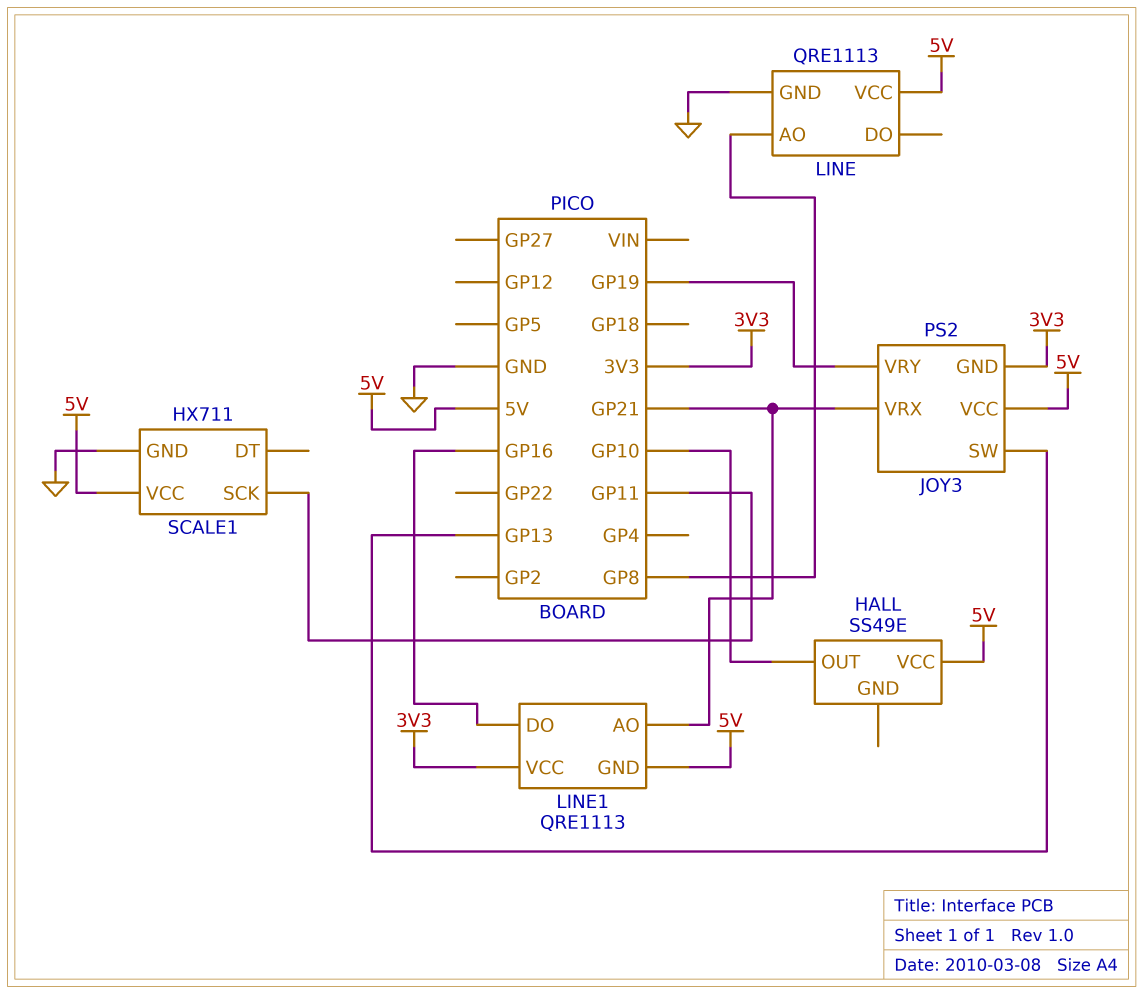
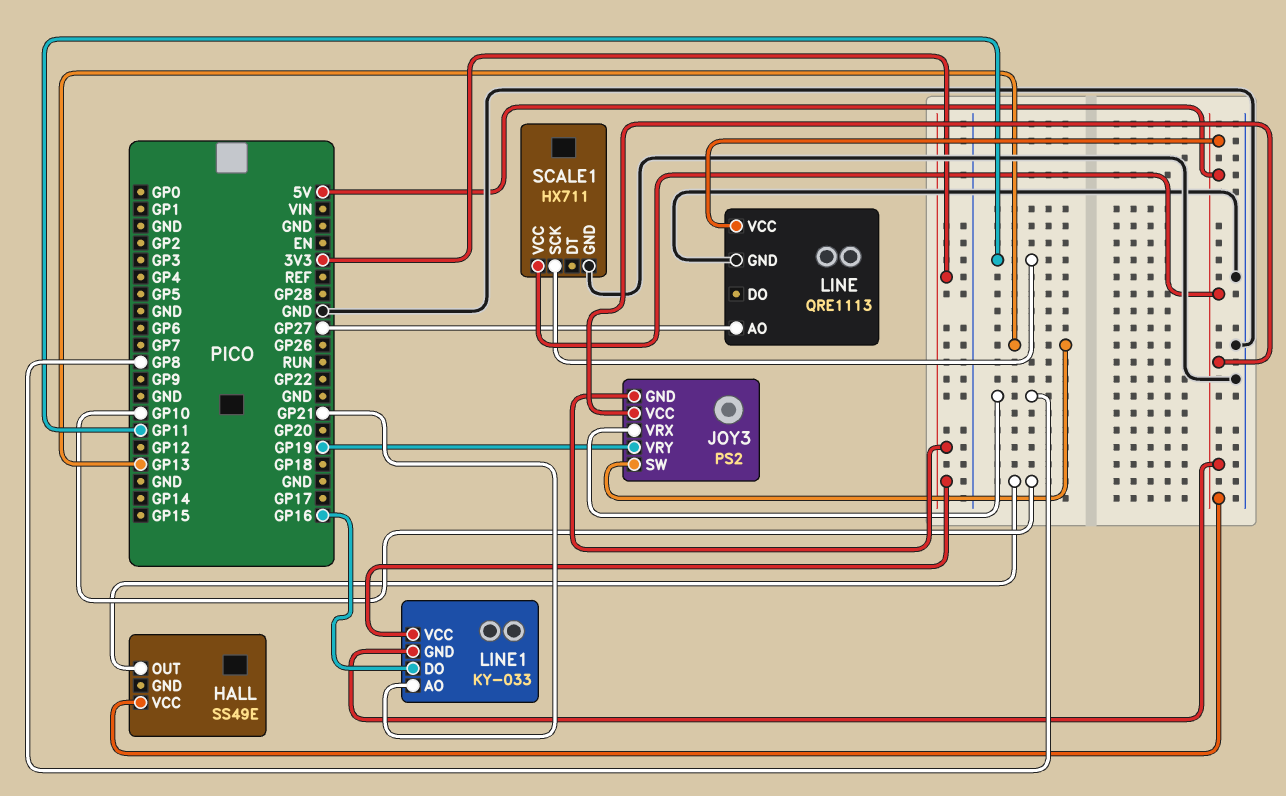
JOY3 pin VRX: GP21 -> GP8
LINE pin AO: GP8 -> GP27
LINE1: QRE1113 -> KY-033

